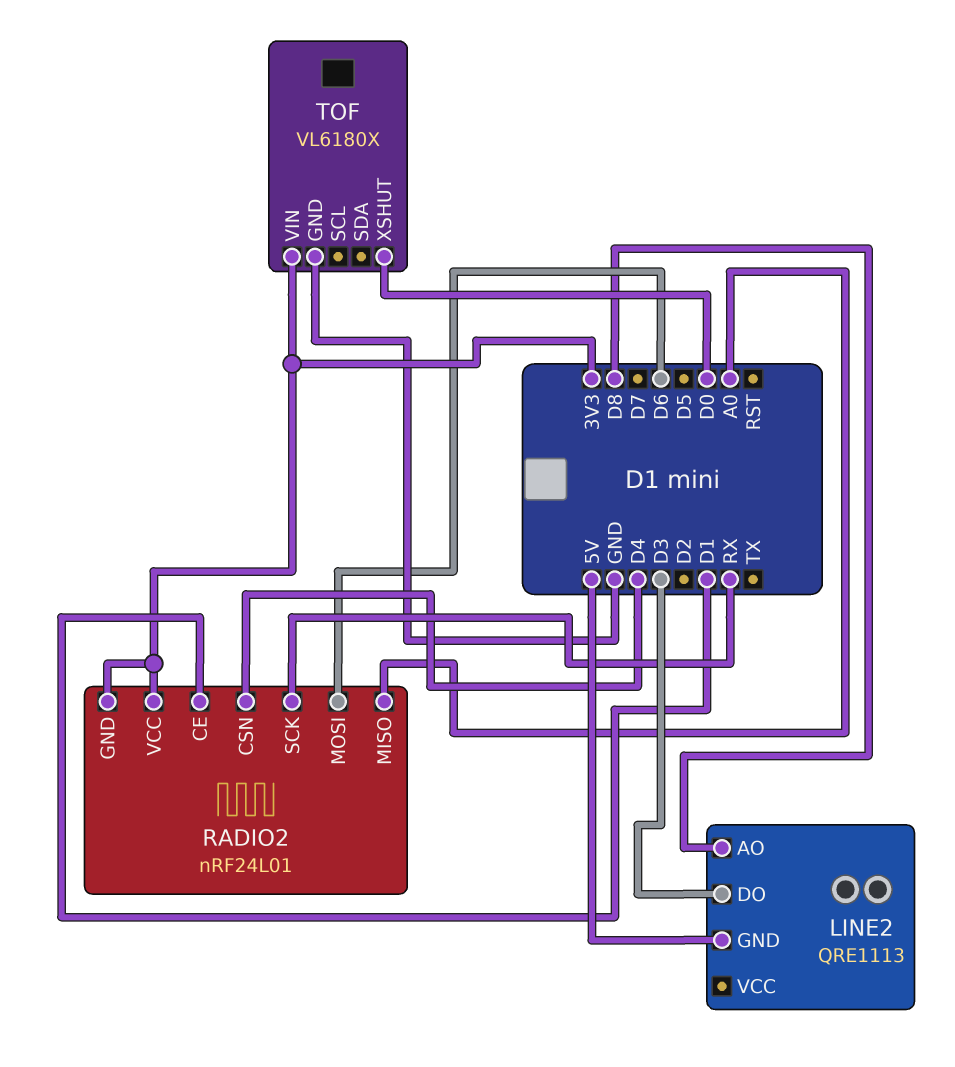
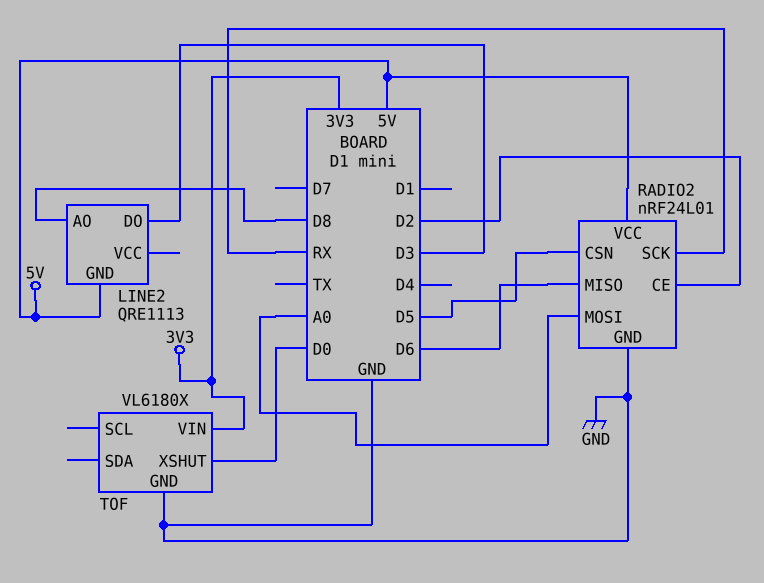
RADIO2 pin CE: D1 -> D2
RADIO2 pin CSN: D4 -> D5
RADIO2 pin GND: 3V3 -> GND
RADIO2 pin MISO: A0 -> D6
RADIO2 pin MOSI: D6 -> A0
RADIO2 pin VCC: 3V3 -> 5V

